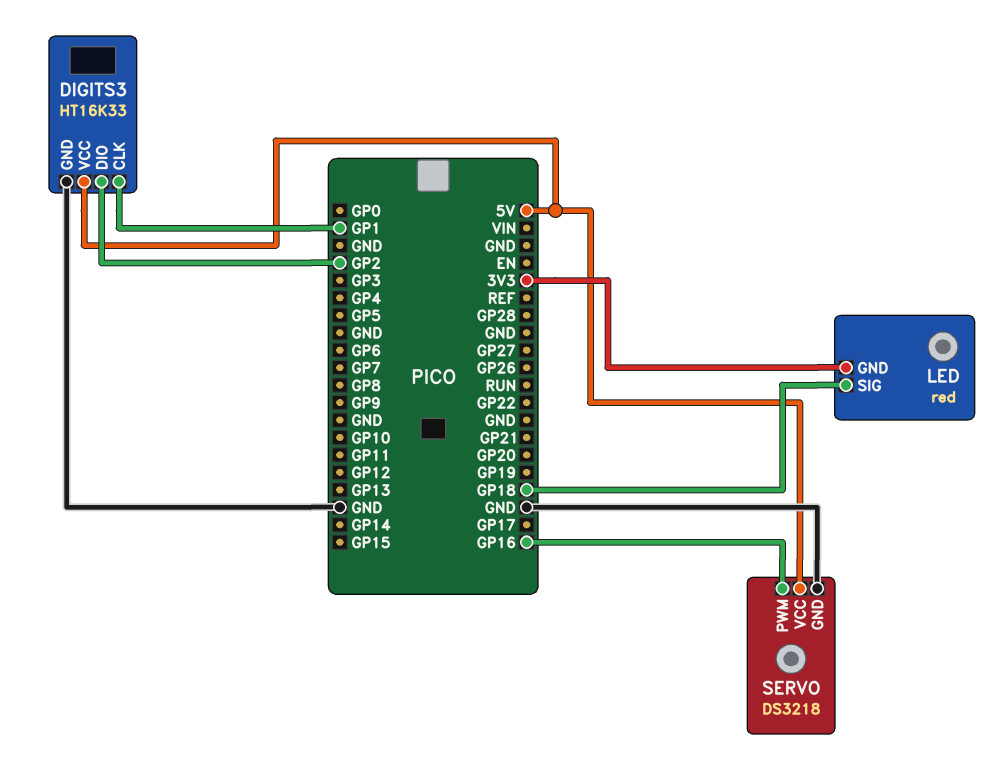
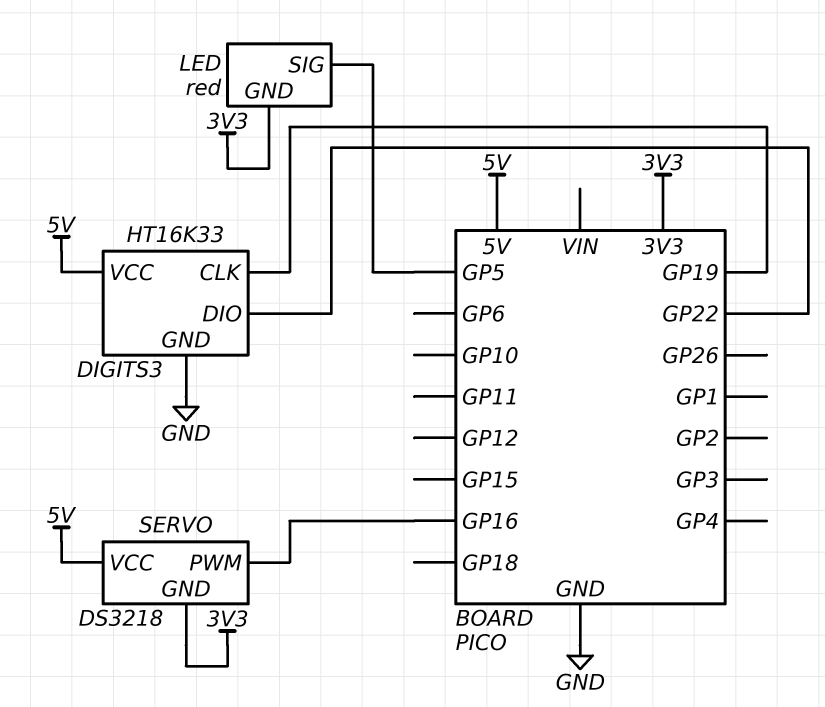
DIGITS3 pin CLK: GP1 -> GP19
DIGITS3 pin DIO: GP2 -> GP22
LED pin SIG: GP18 -> GP5
SERVO pin GND: GND -> 3V3

